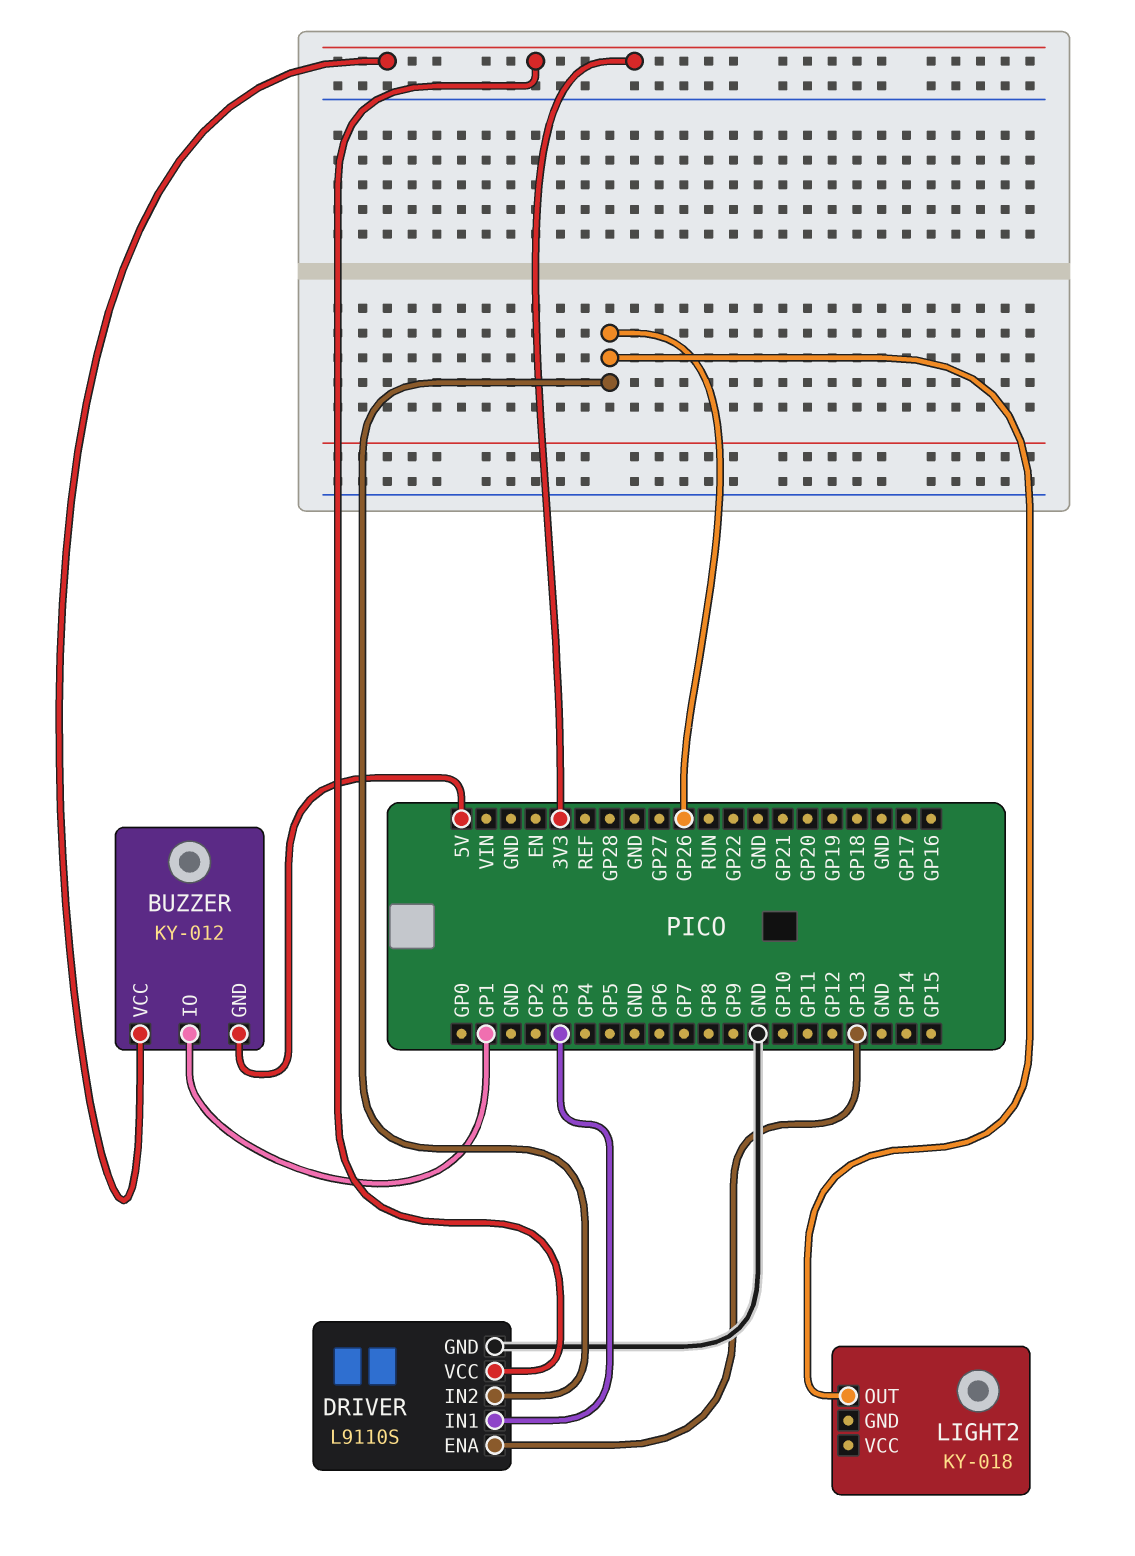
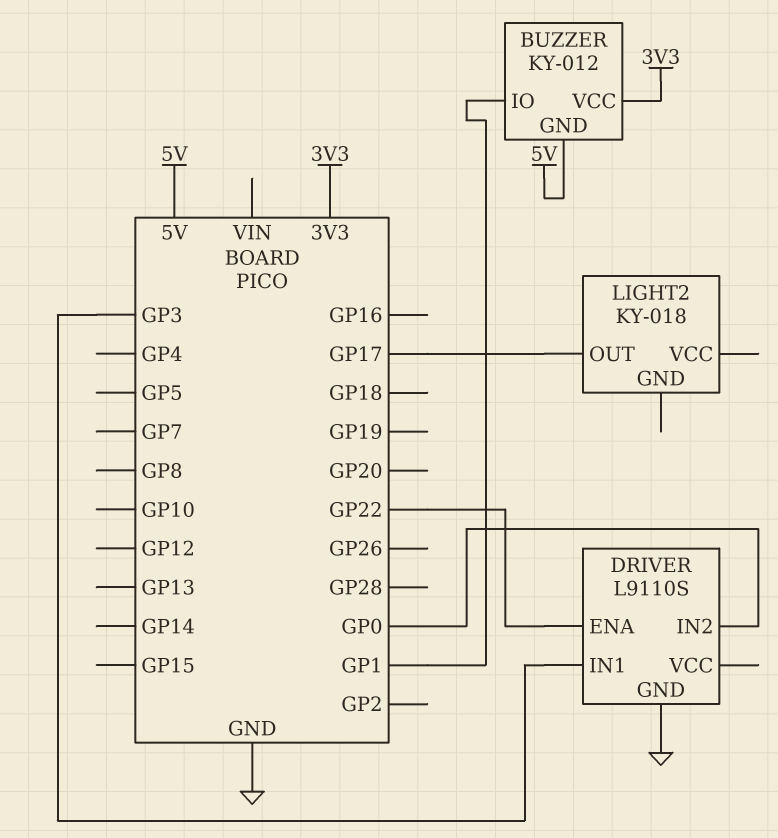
DRIVER pin ENA: GP13 -> GP22
DRIVER pin IN2: GP26 -> GP0
DRIVER pin VCC: 3V3 -> none
LIGHT2 pin OUT: GP26 -> GP17

